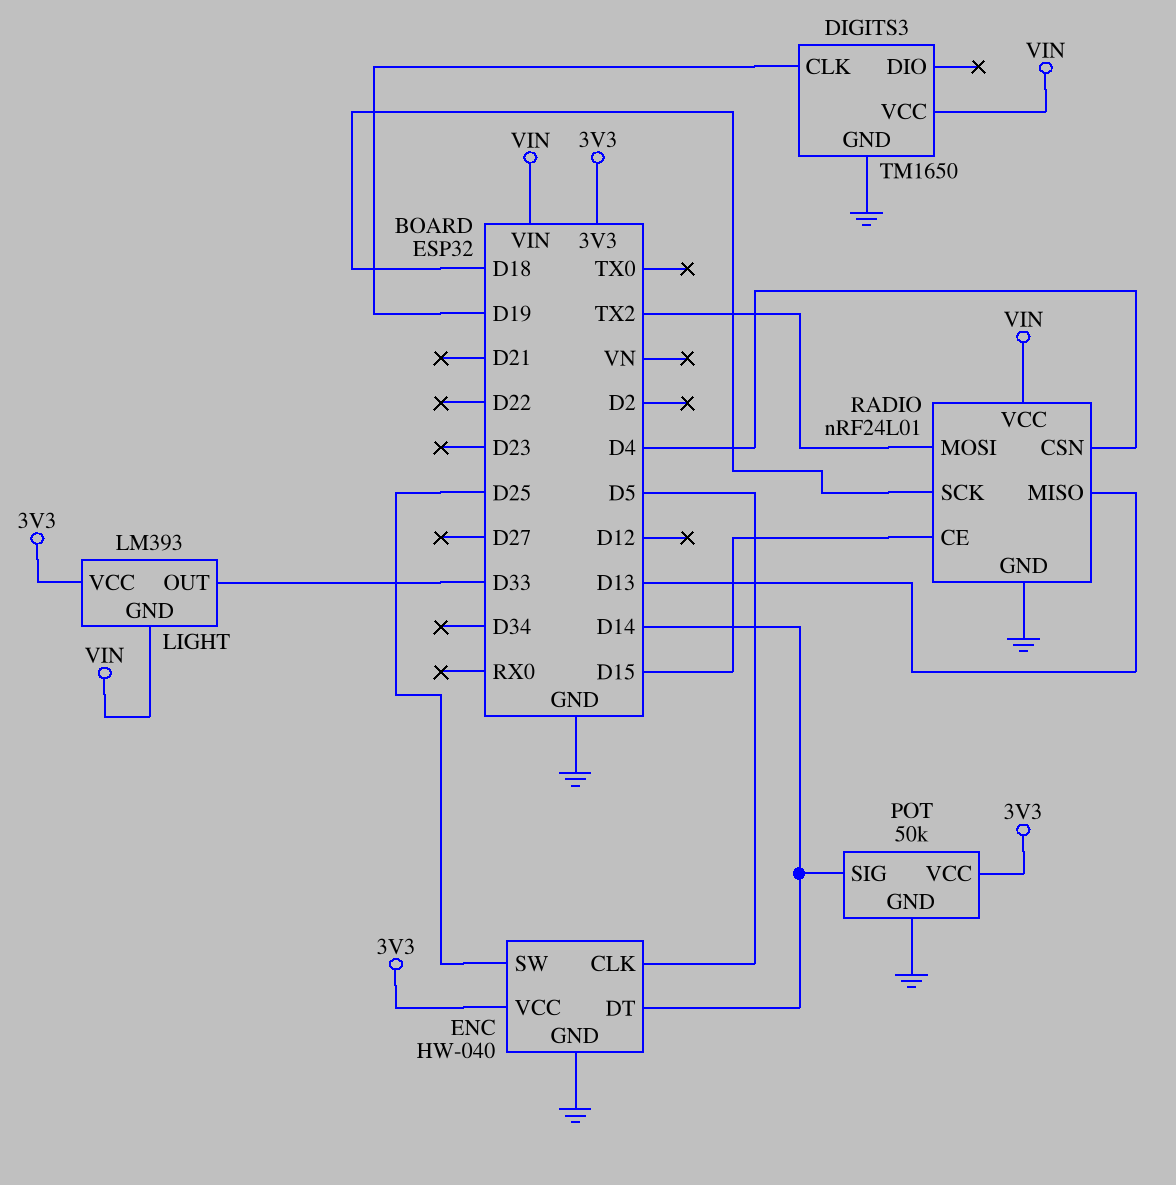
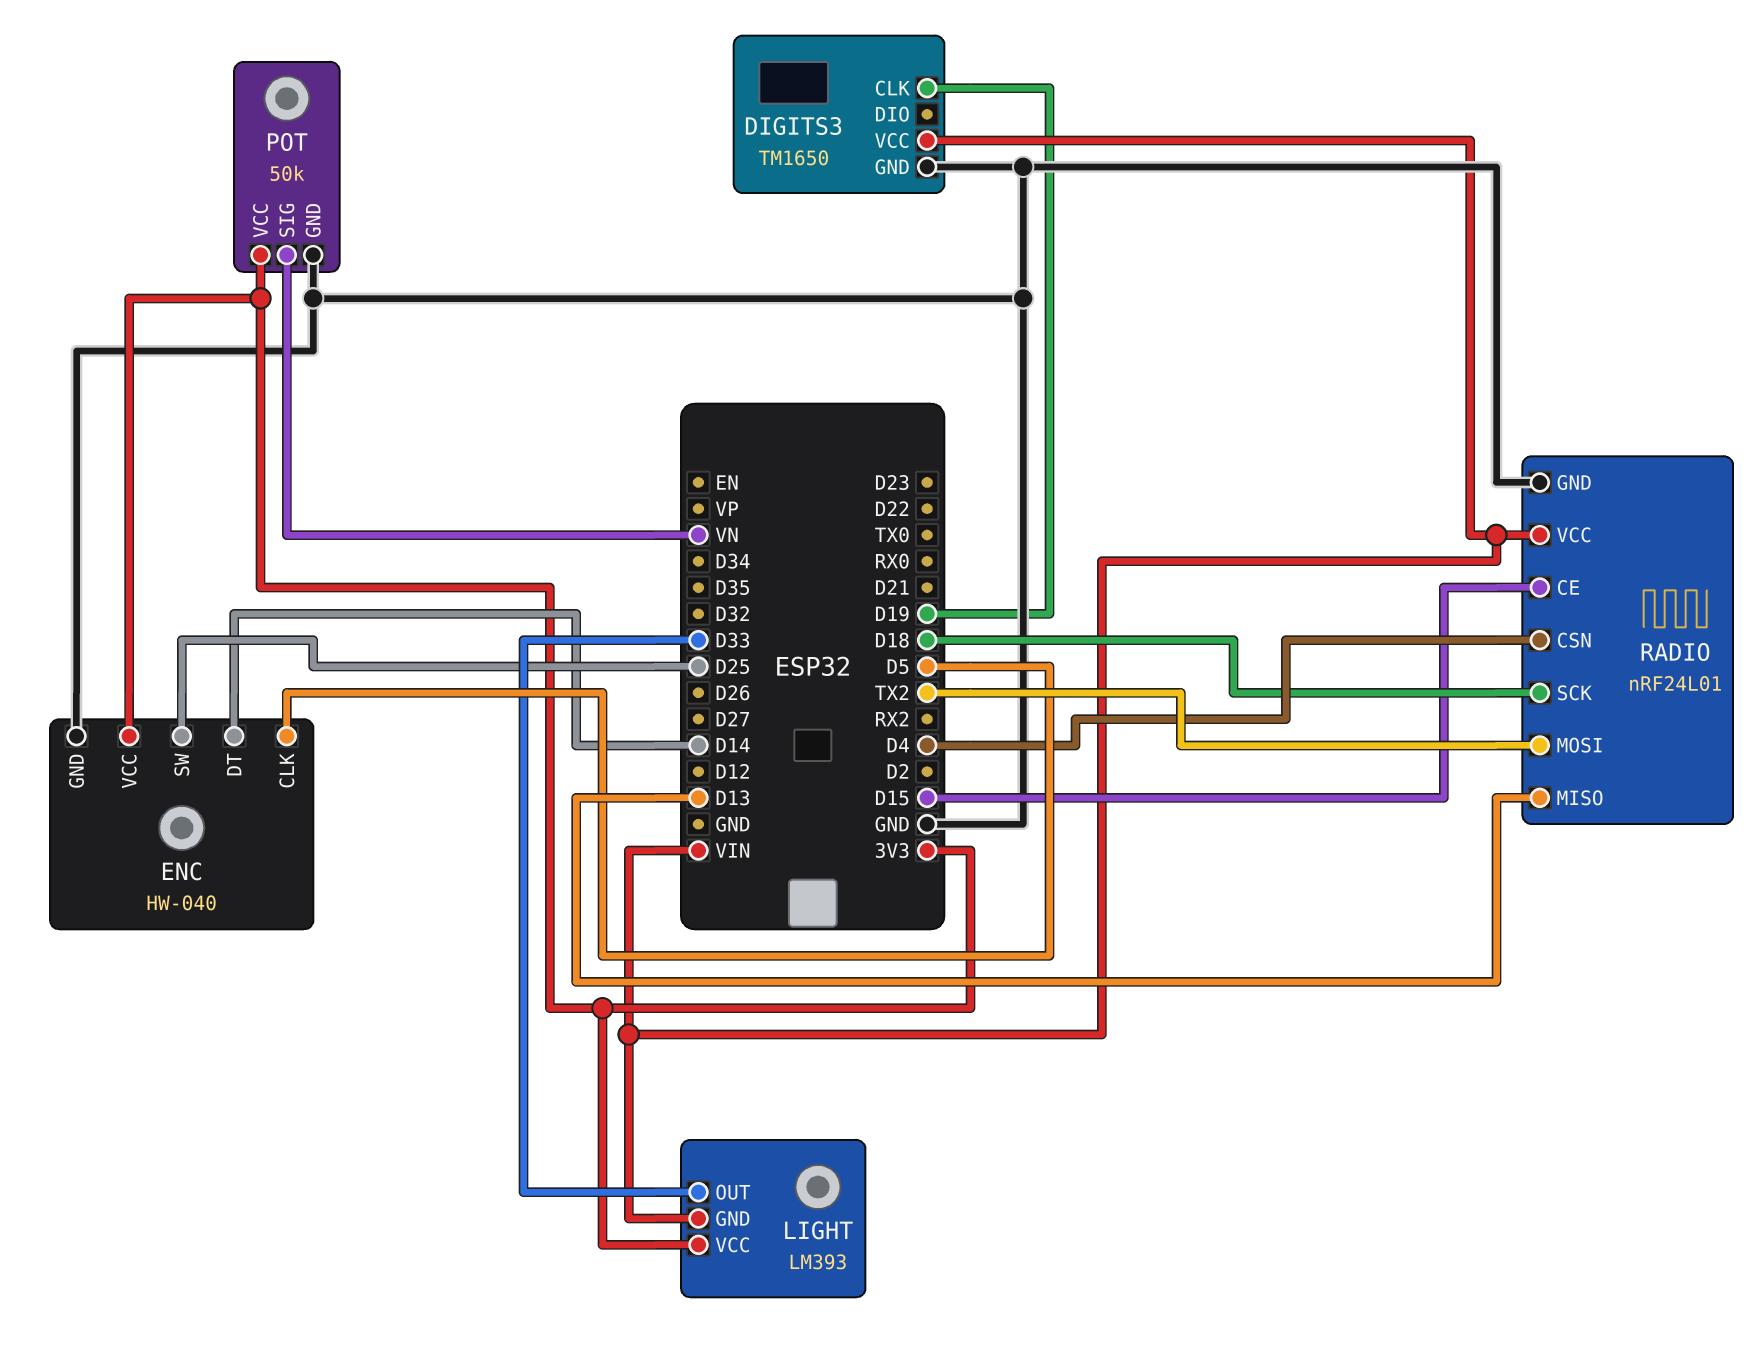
POT pin SIG: D14 -> VN

